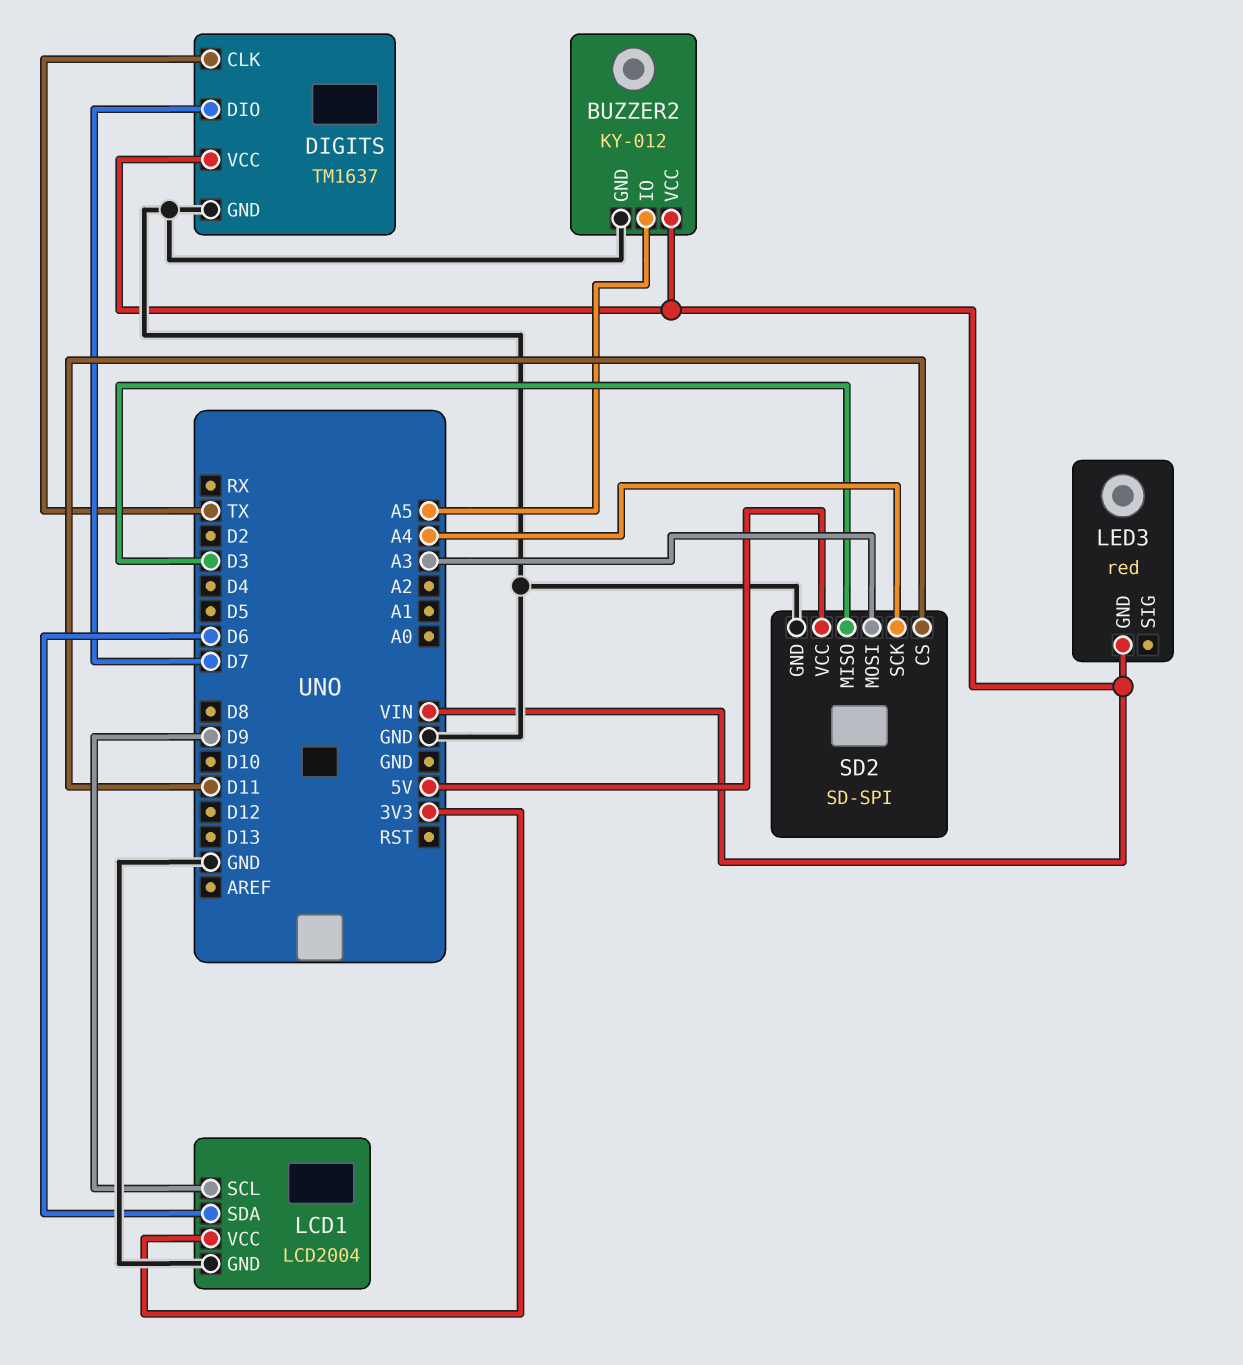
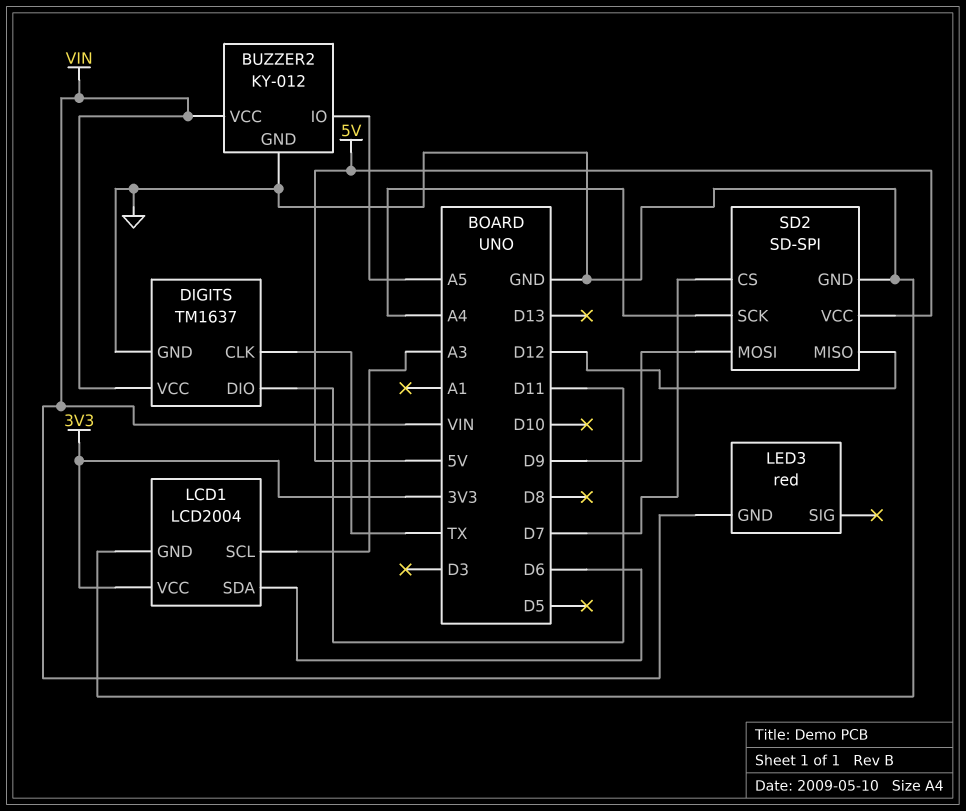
DIGITS pin DIO: D7 -> D11
LCD1 pin SCL: D9 -> A3
SD2 pin CS: D11 -> D7
SD2 pin MISO: D3 -> D12
SD2 pin MOSI: A3 -> D9

